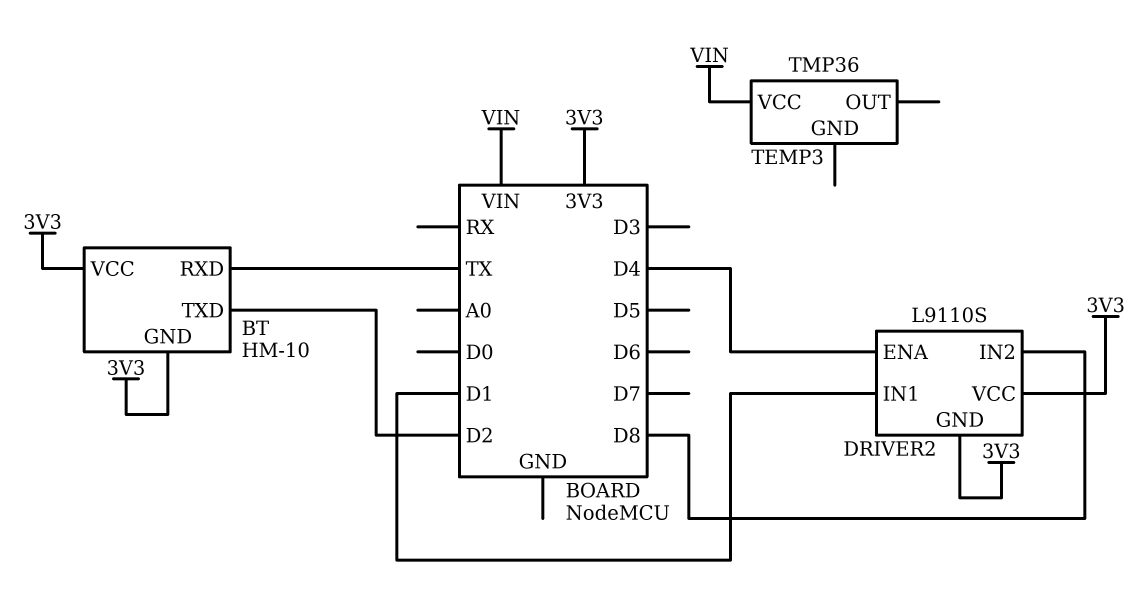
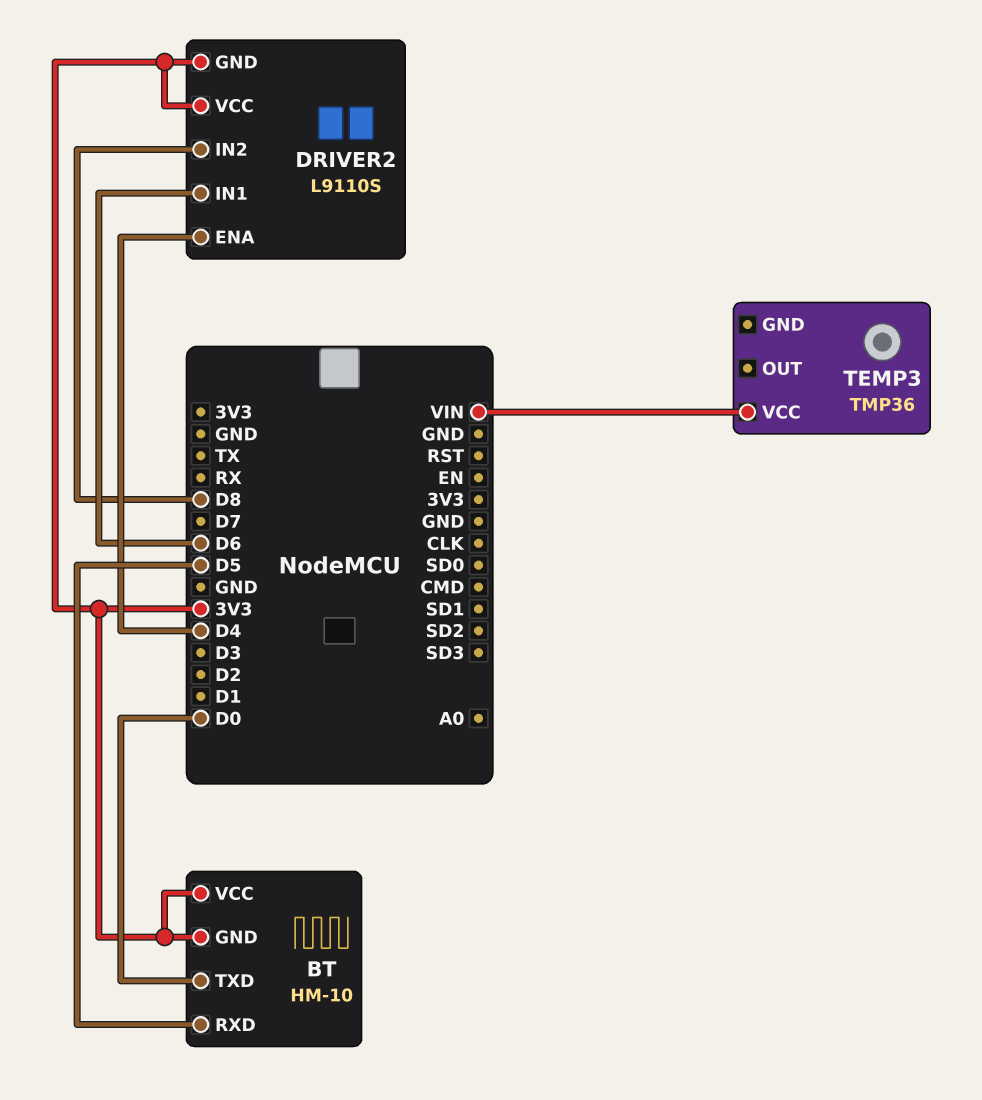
BT pin RXD: TX -> D5
BT pin TXD: D2 -> D0
DRIVER2 pin IN1: D1 -> D6

